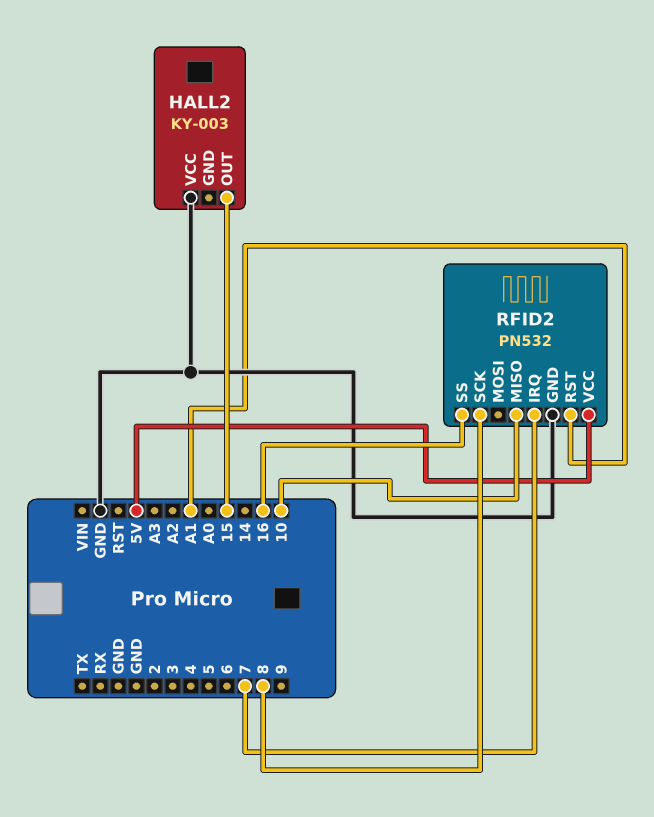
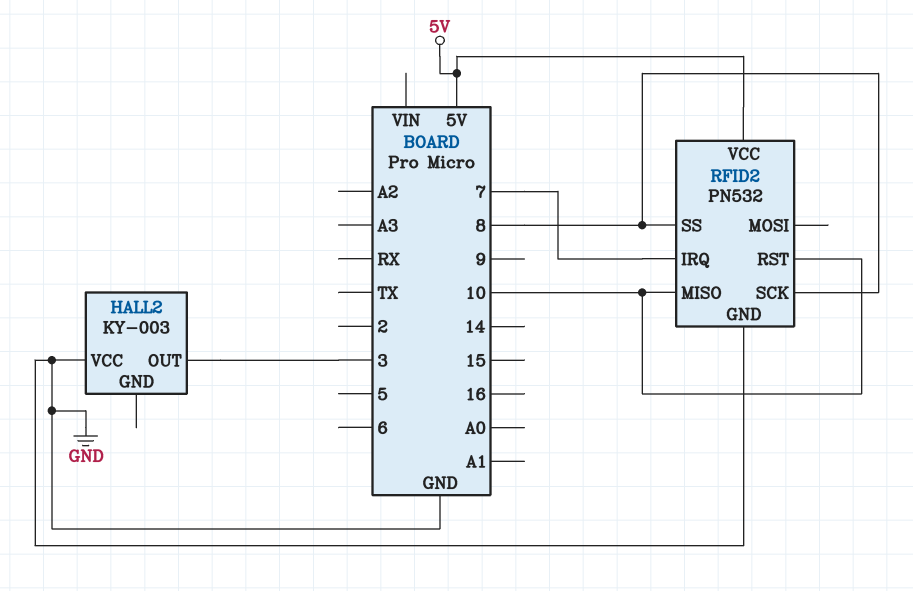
HALL2 pin OUT: 15 -> 3
RFID2 pin RST: A1 -> 10
RFID2 pin SS: 16 -> 8

